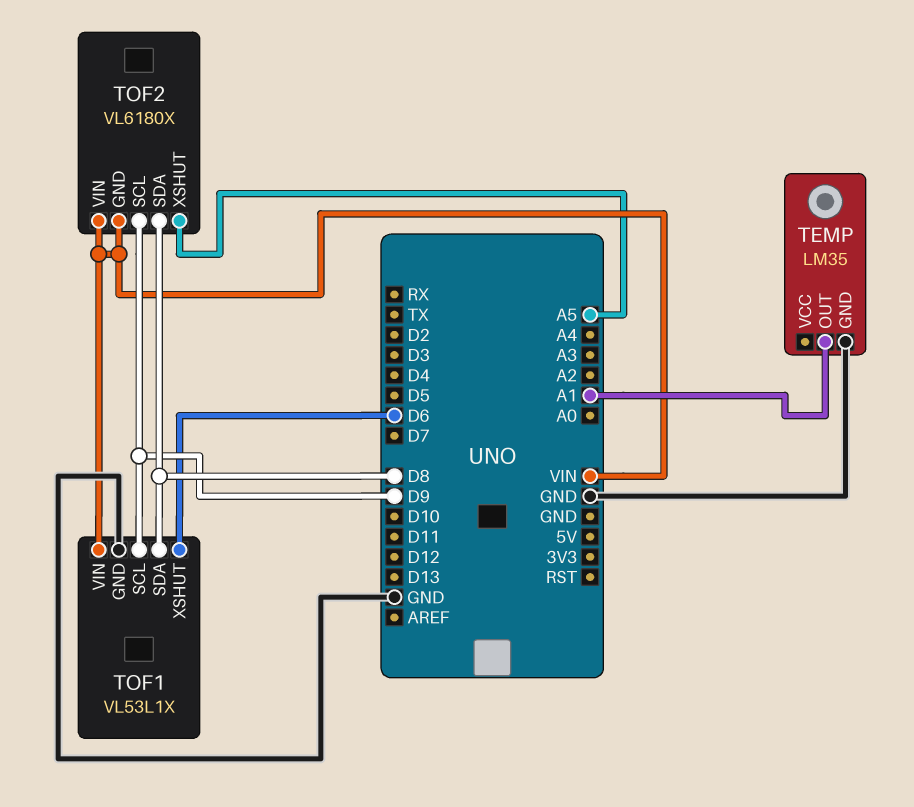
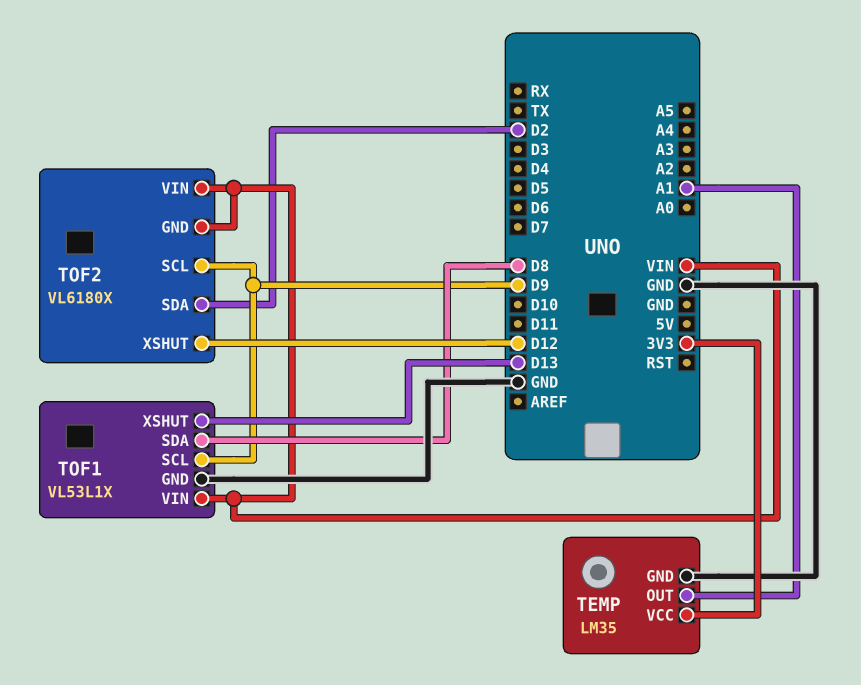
TEMP pin VCC: none -> 3V3
TOF1 pin XSHUT: D6 -> D13
TOF2 pin SDA: D8 -> D2
TOF2 pin XSHUT: A5 -> D12

